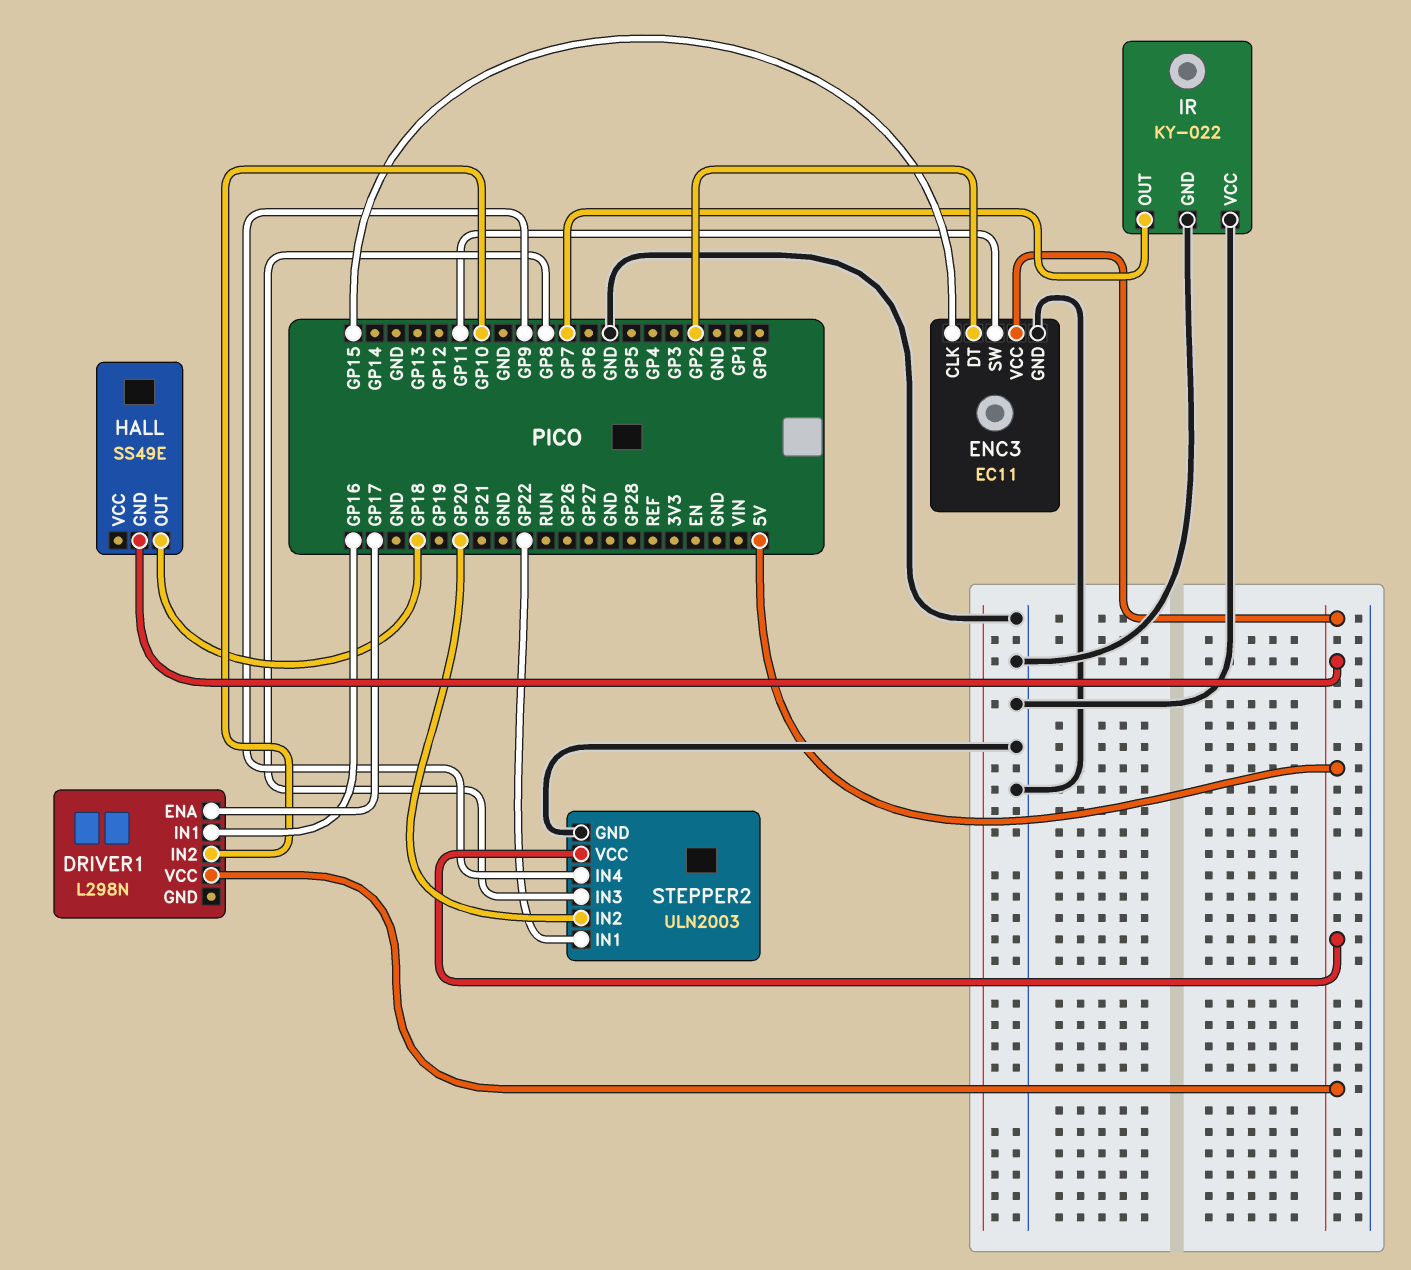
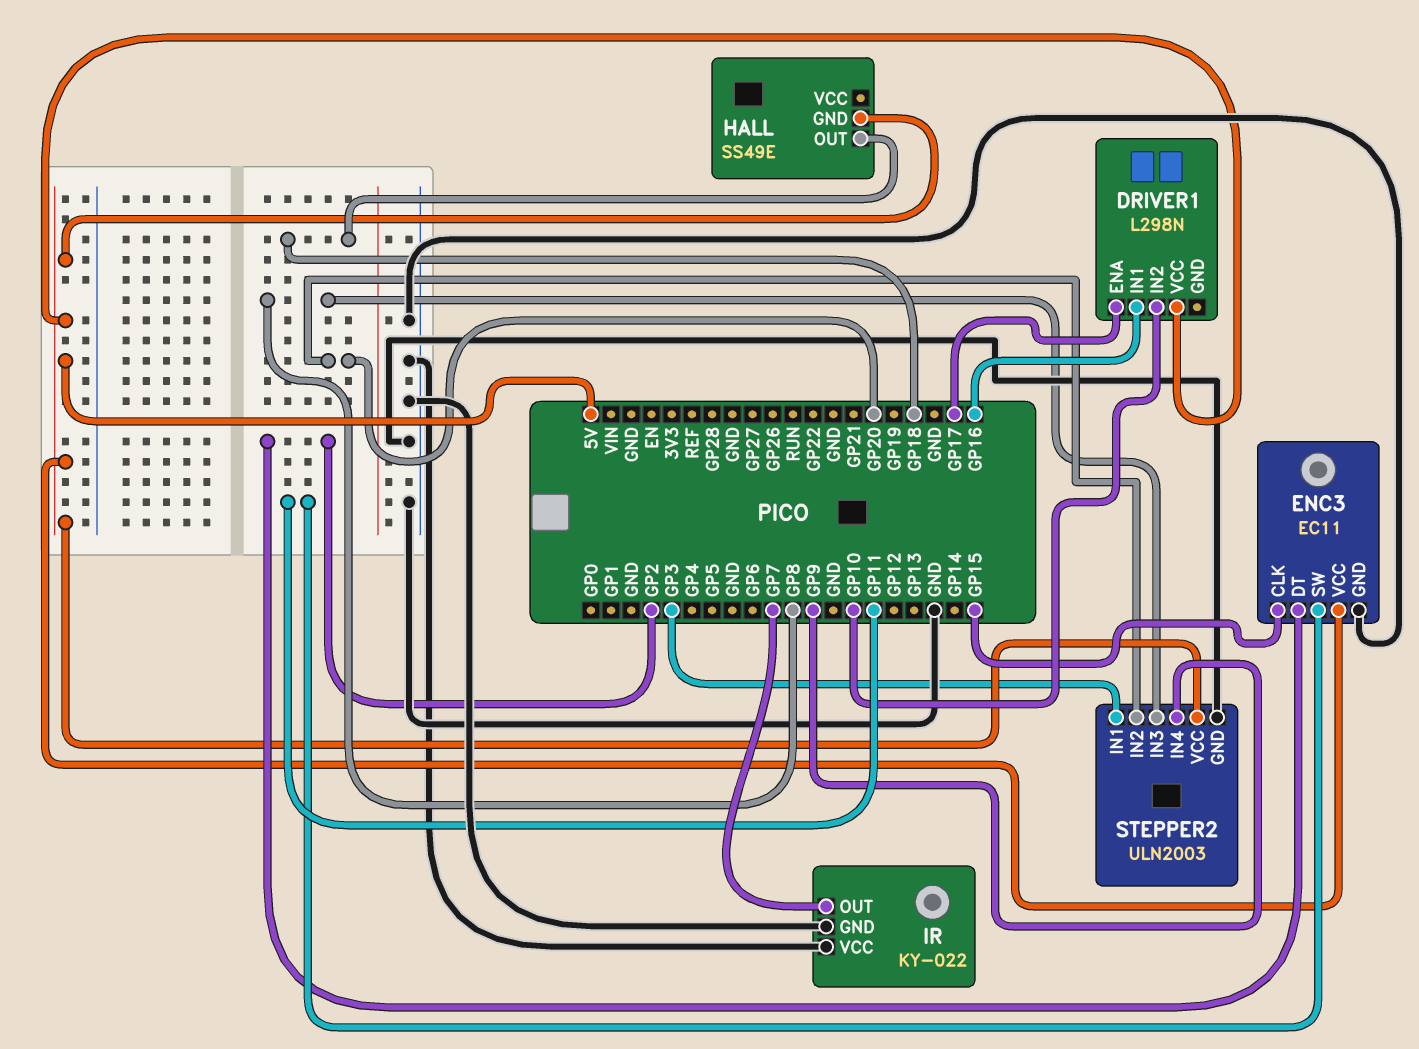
STEPPER2 pin IN1: GP22 -> GP3

